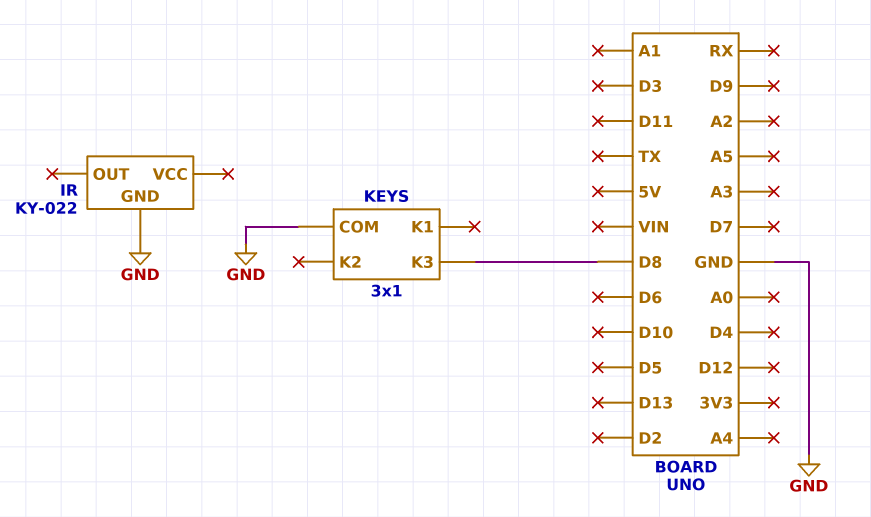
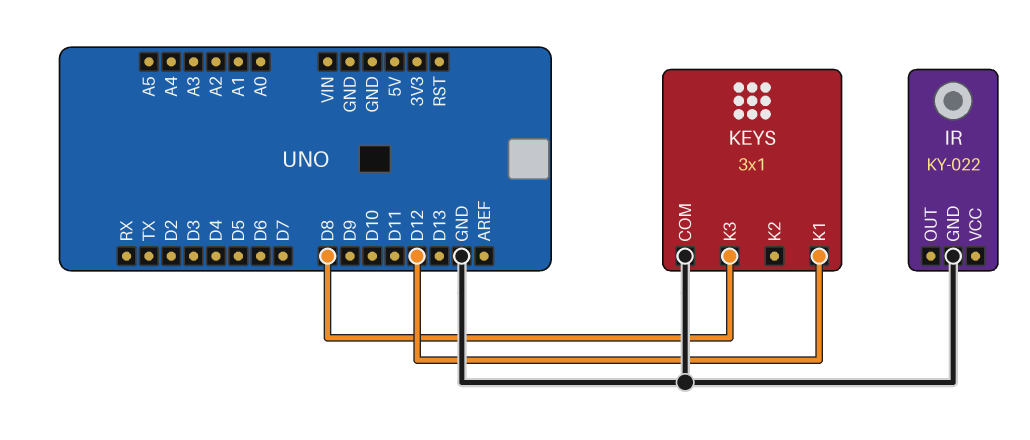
KEYS pin K1: none -> D12

